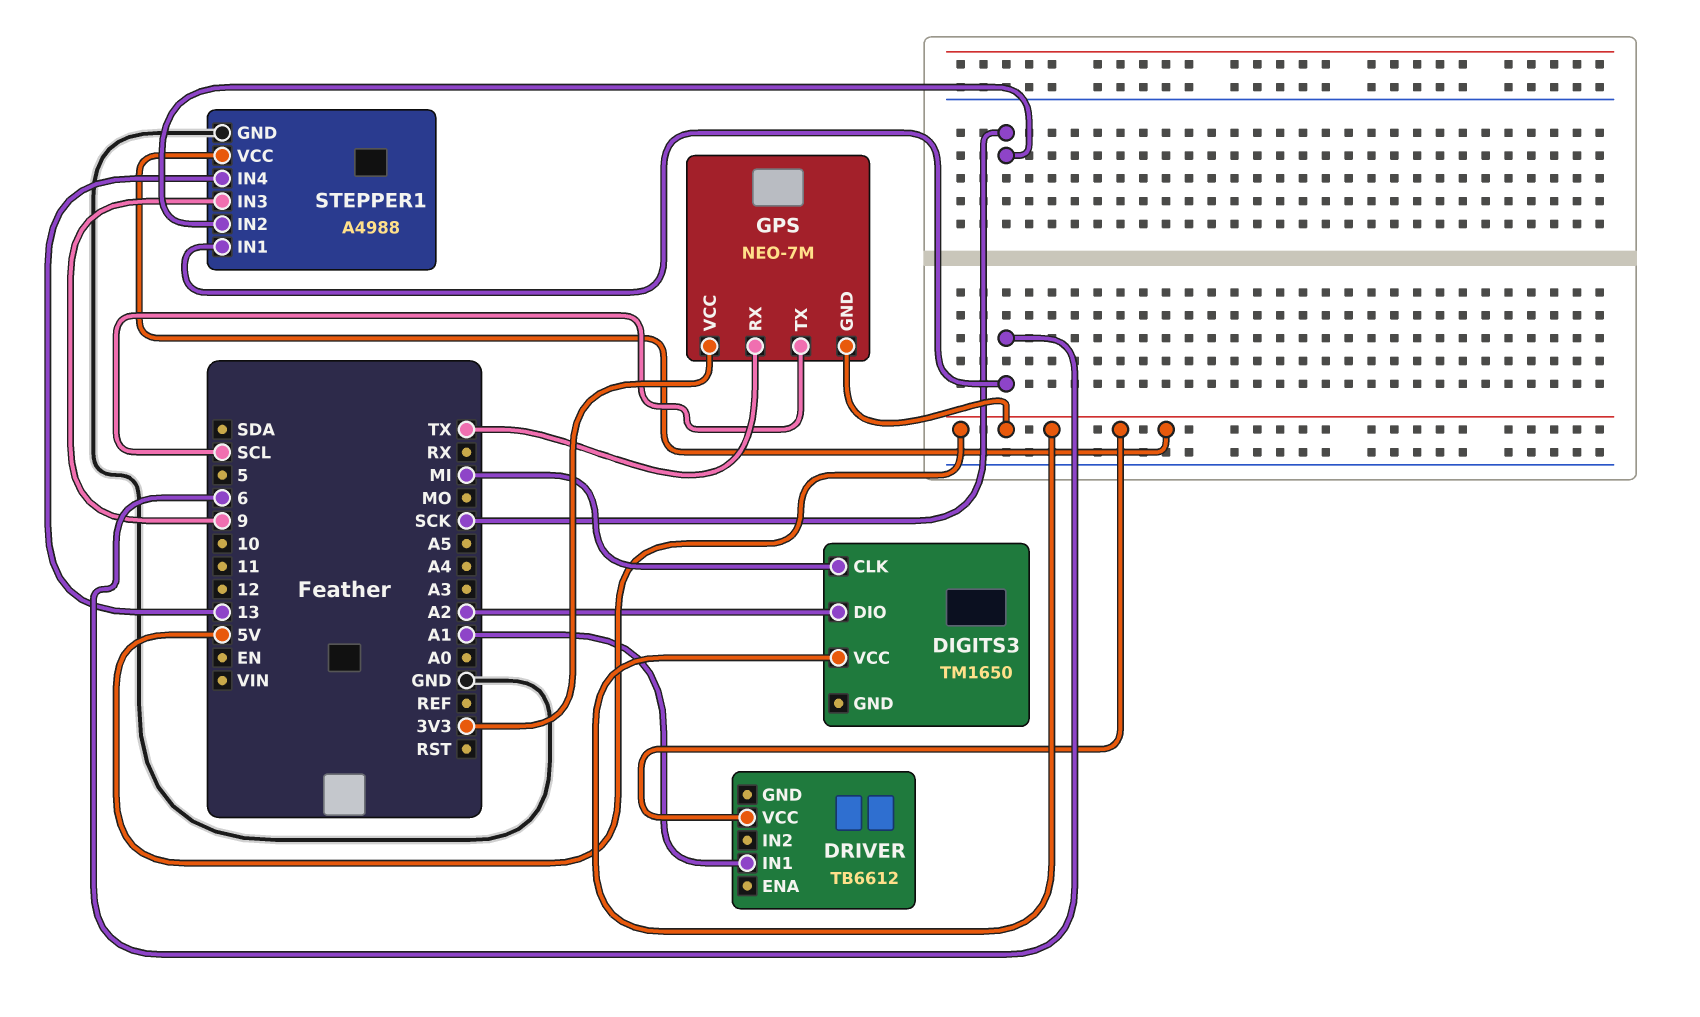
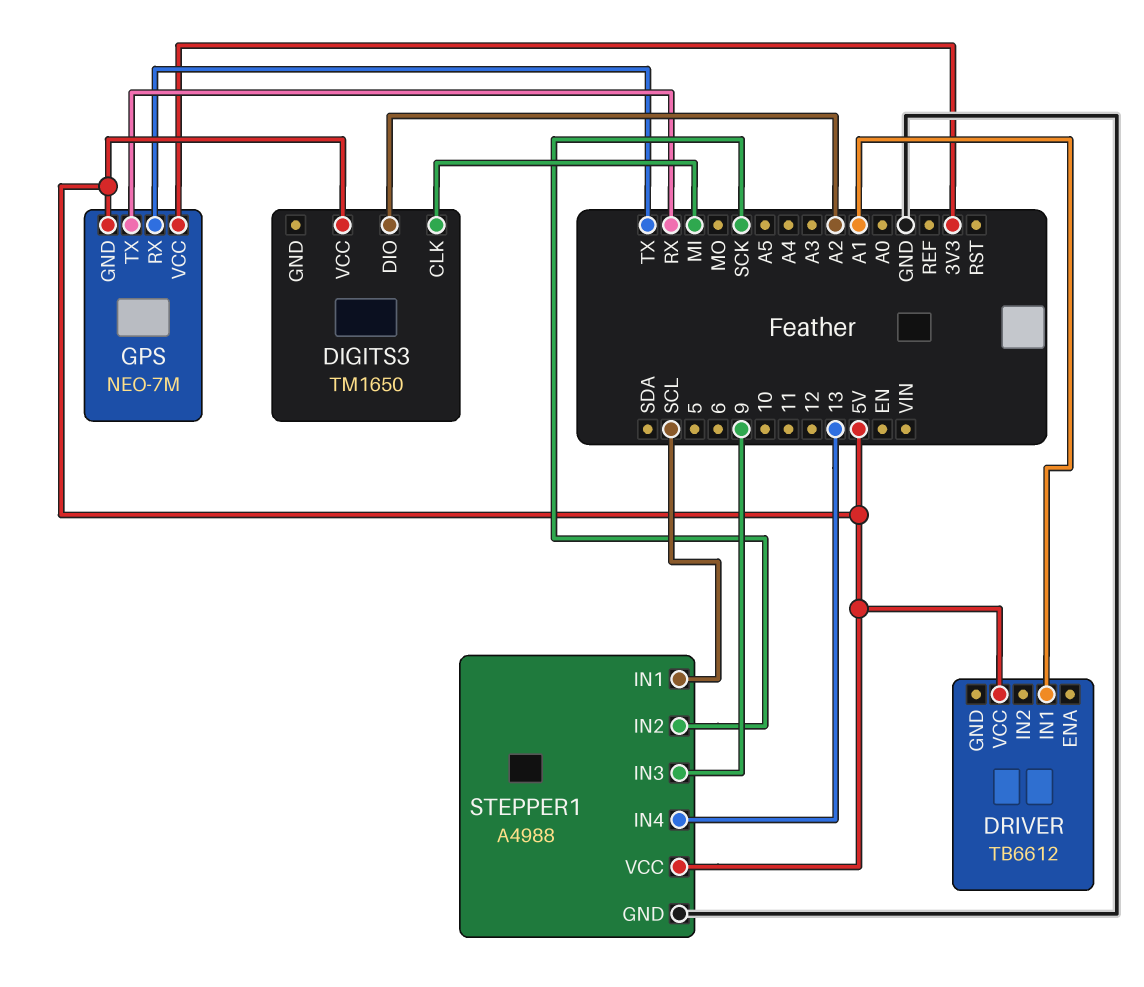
GPS pin TX: SCL -> RX
STEPPER1 pin IN1: 6 -> SCL

